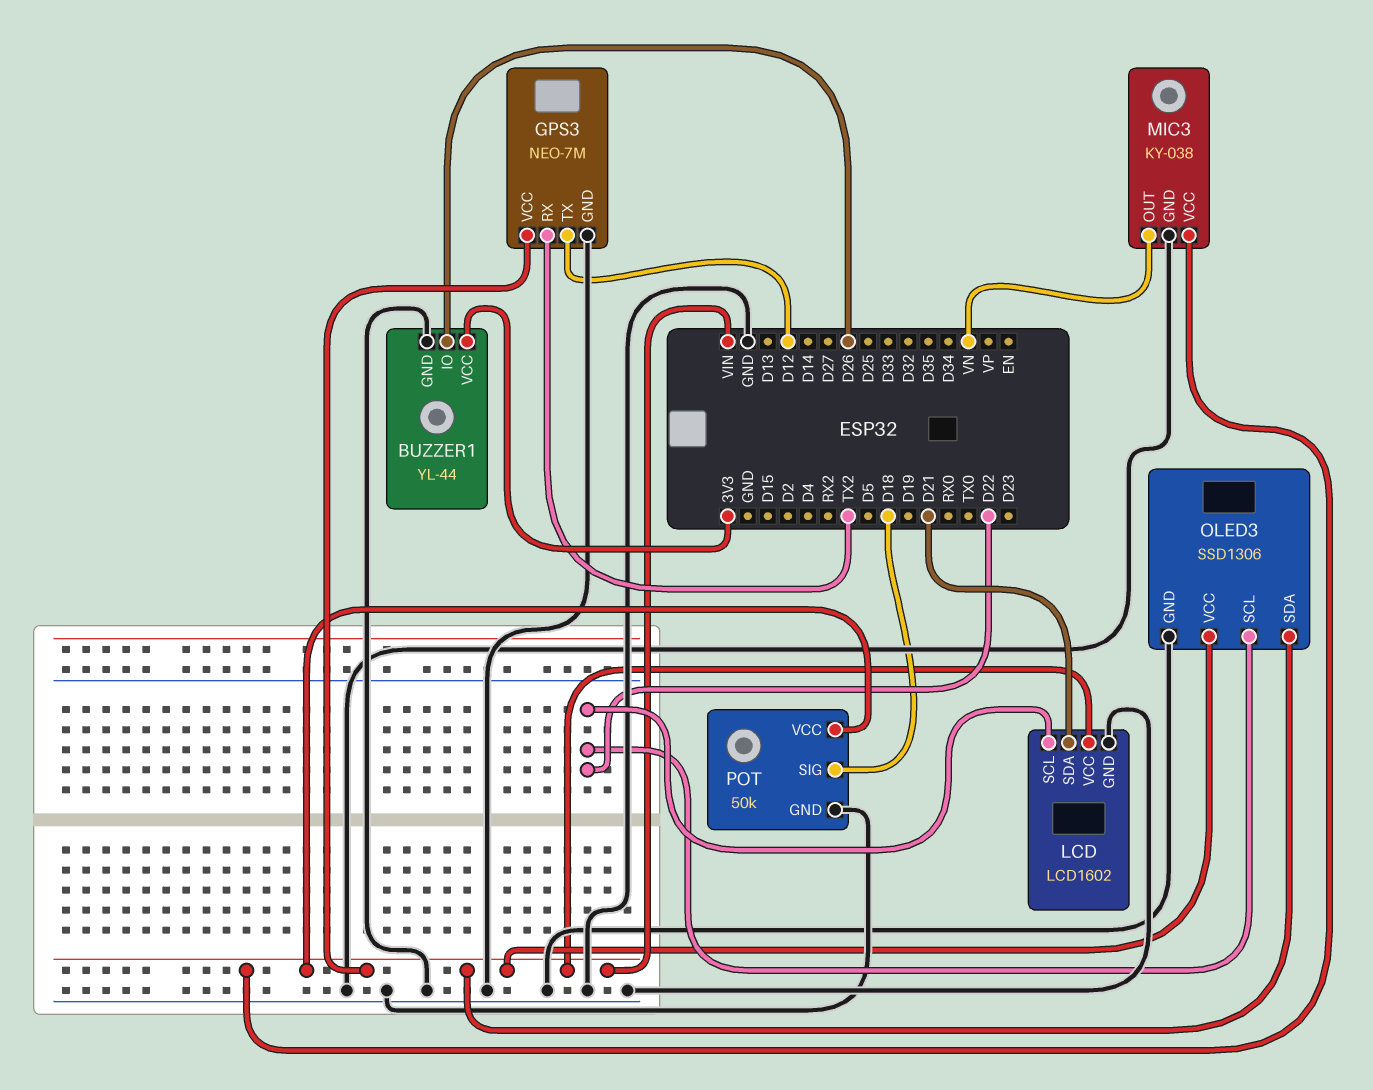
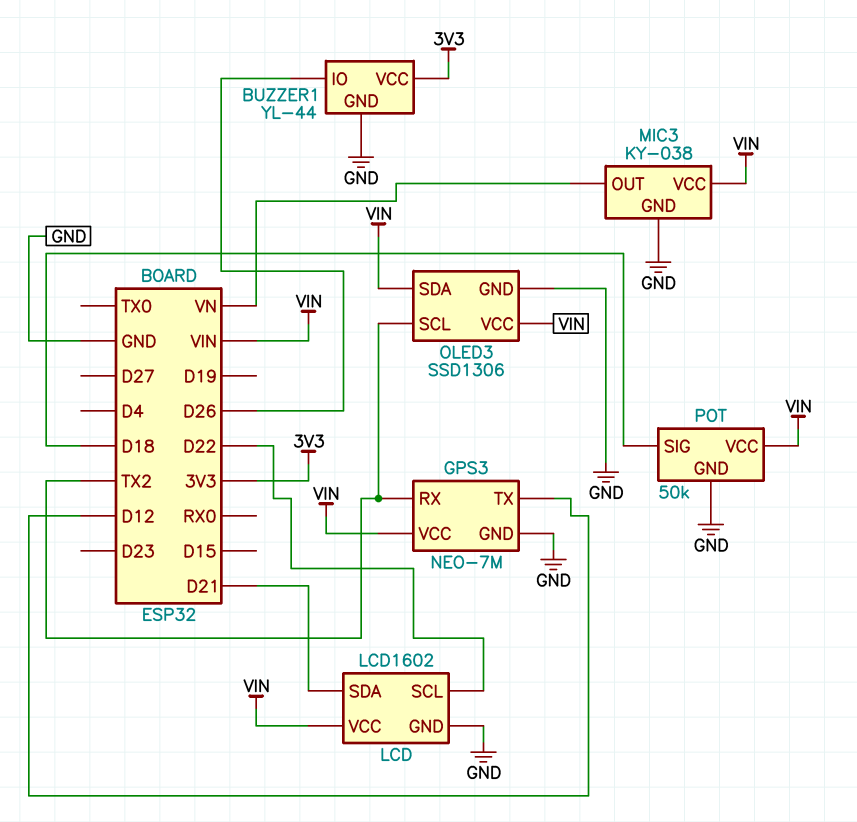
OLED3 pin SCL: D22 -> TX2

